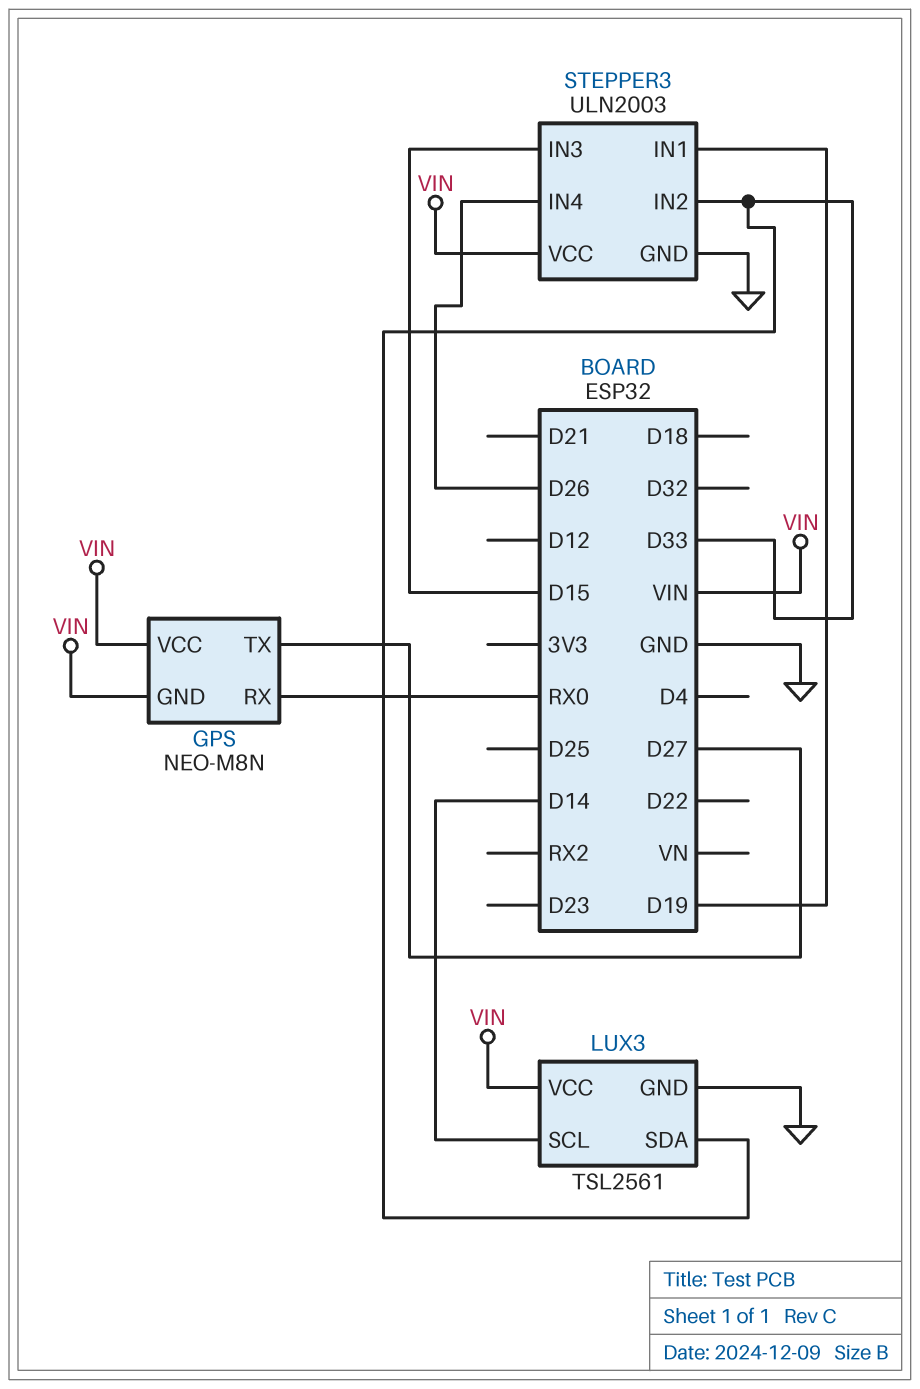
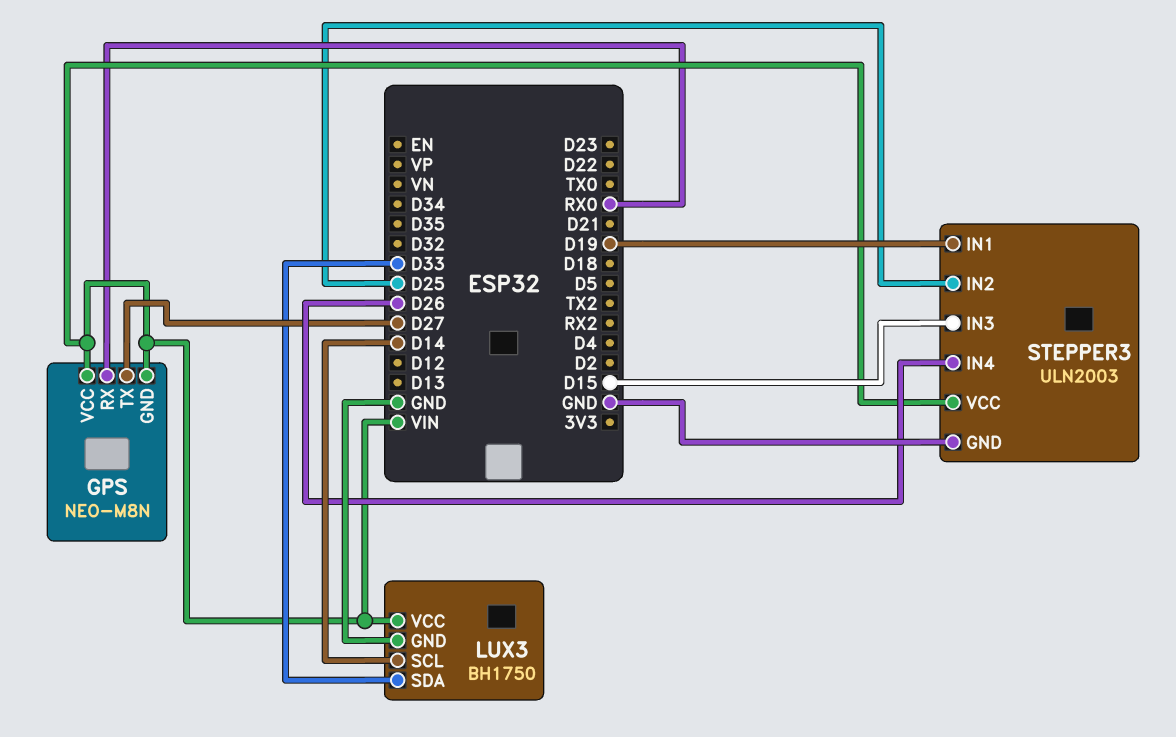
LUX3: TSL2561 -> BH1750
STEPPER3 pin IN2: D33 -> D25

